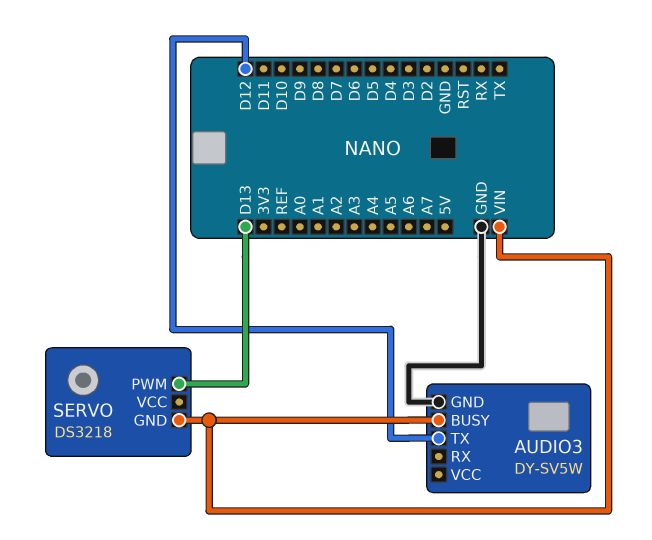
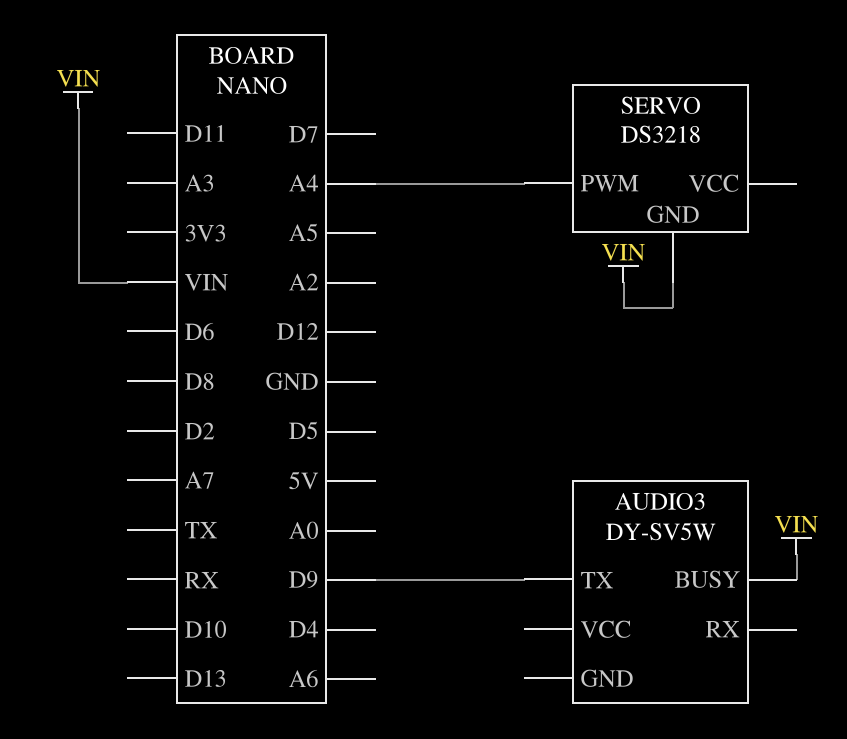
AUDIO3 pin GND: GND -> none
AUDIO3 pin TX: D12 -> D9
SERVO pin PWM: D13 -> A4

